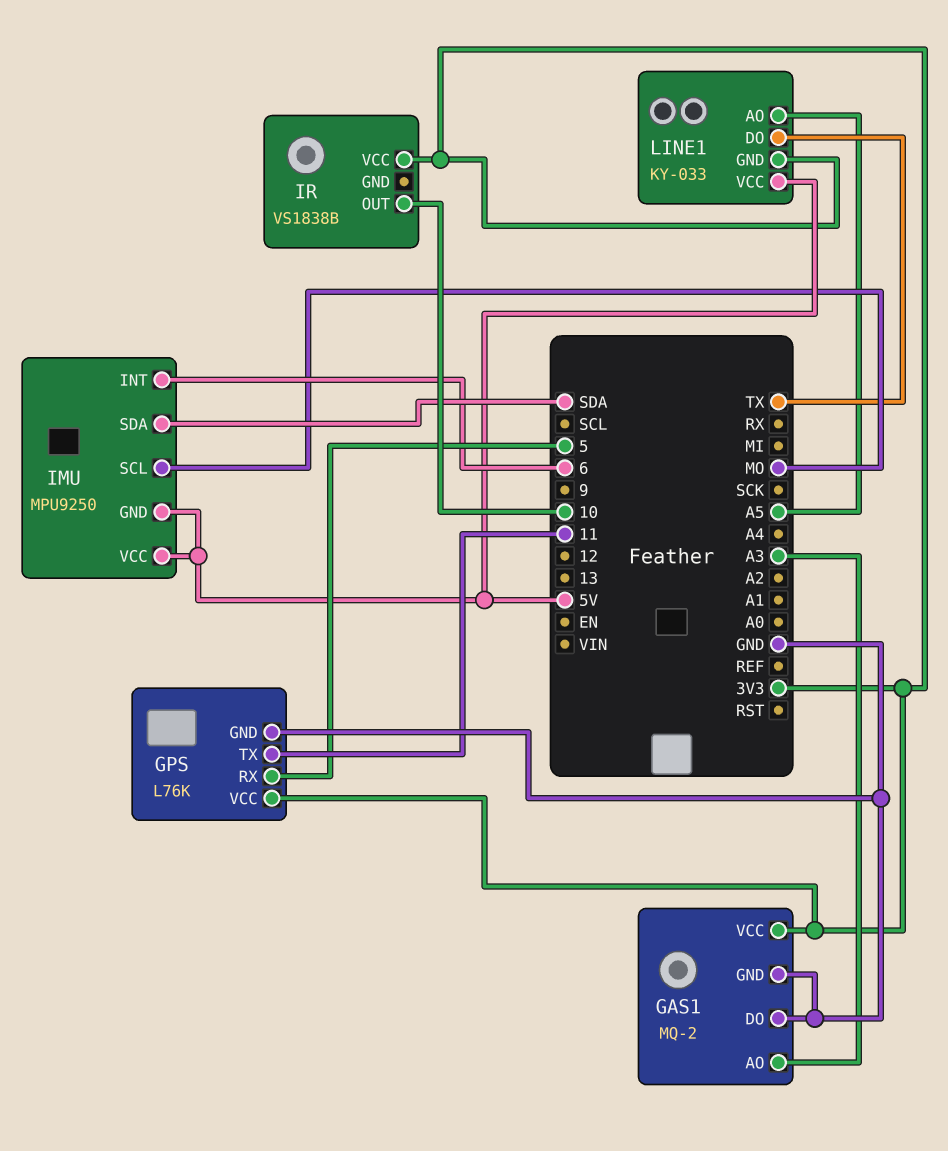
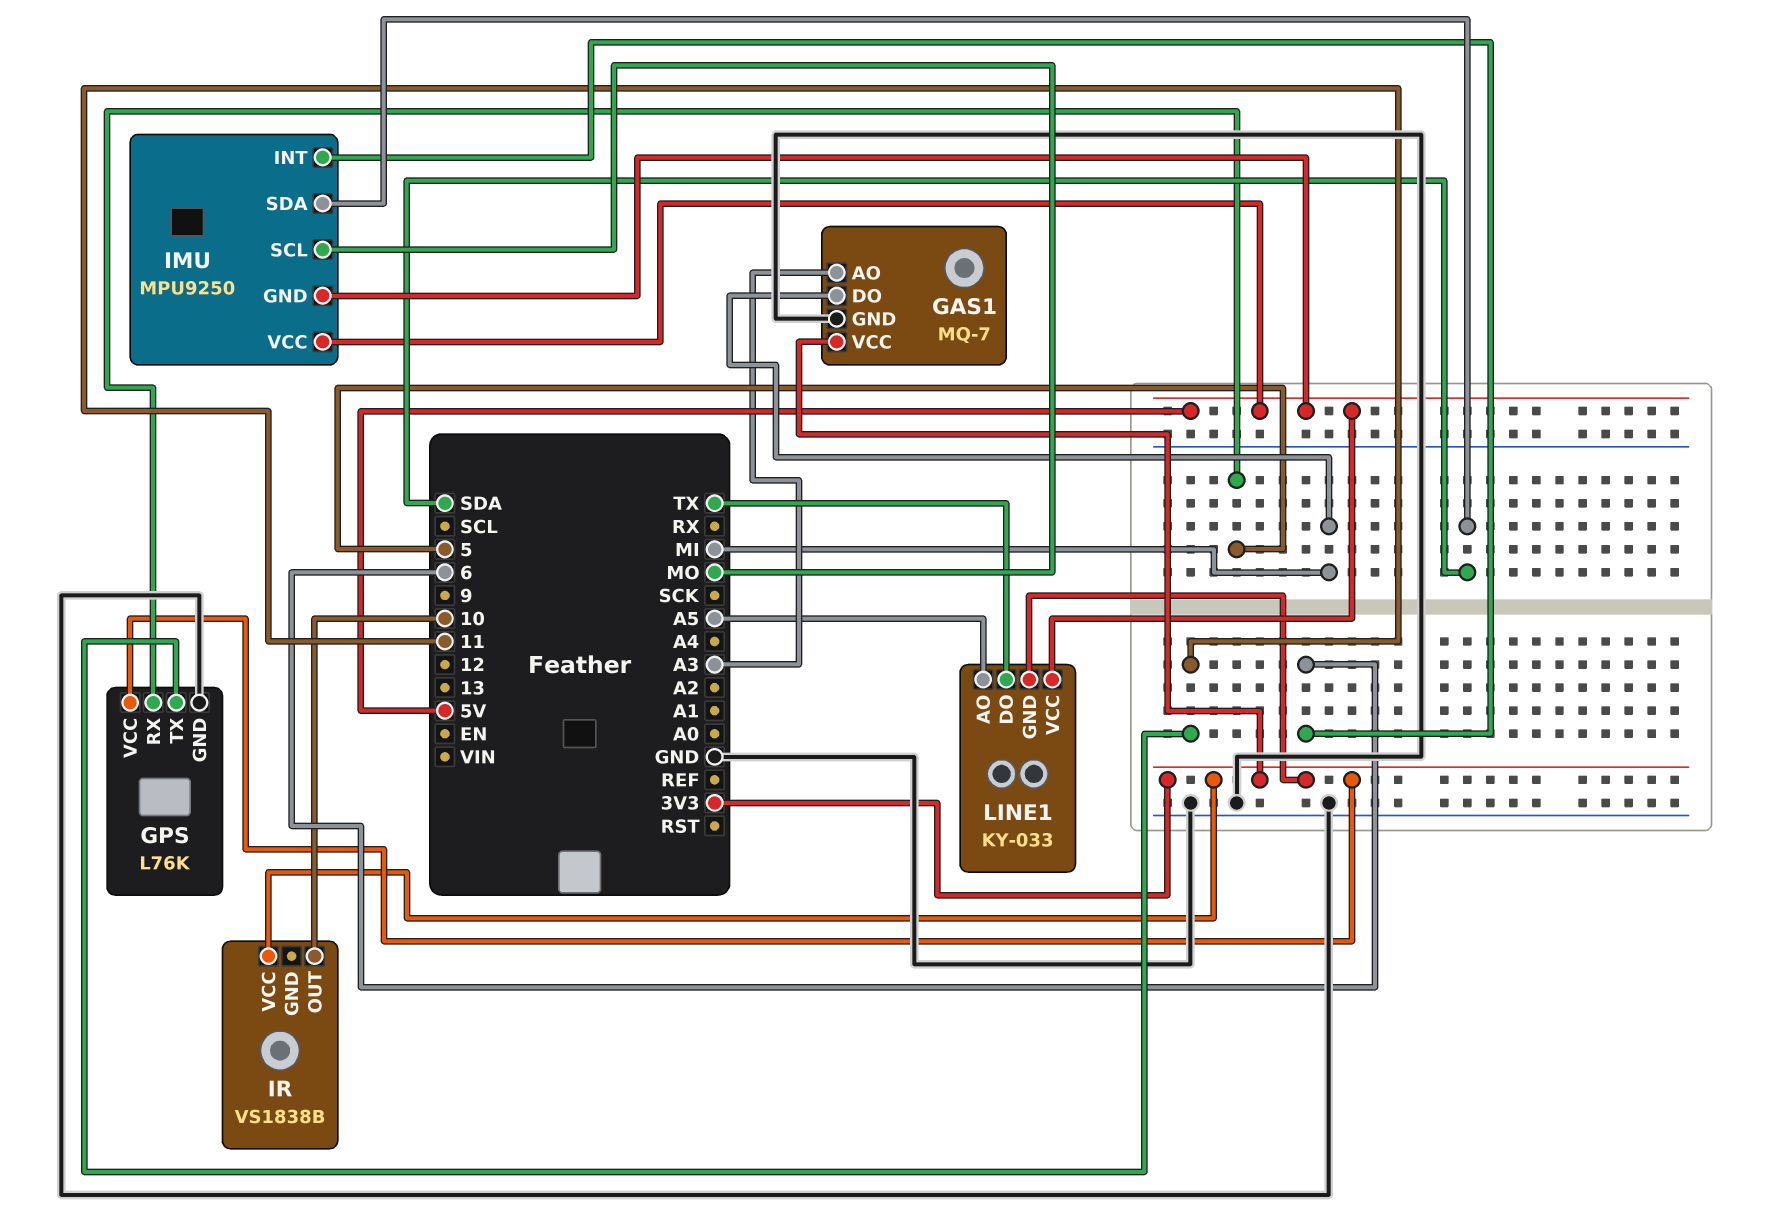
GAS1: MQ-2 -> MQ-7
GAS1 pin DO: GND -> MI

